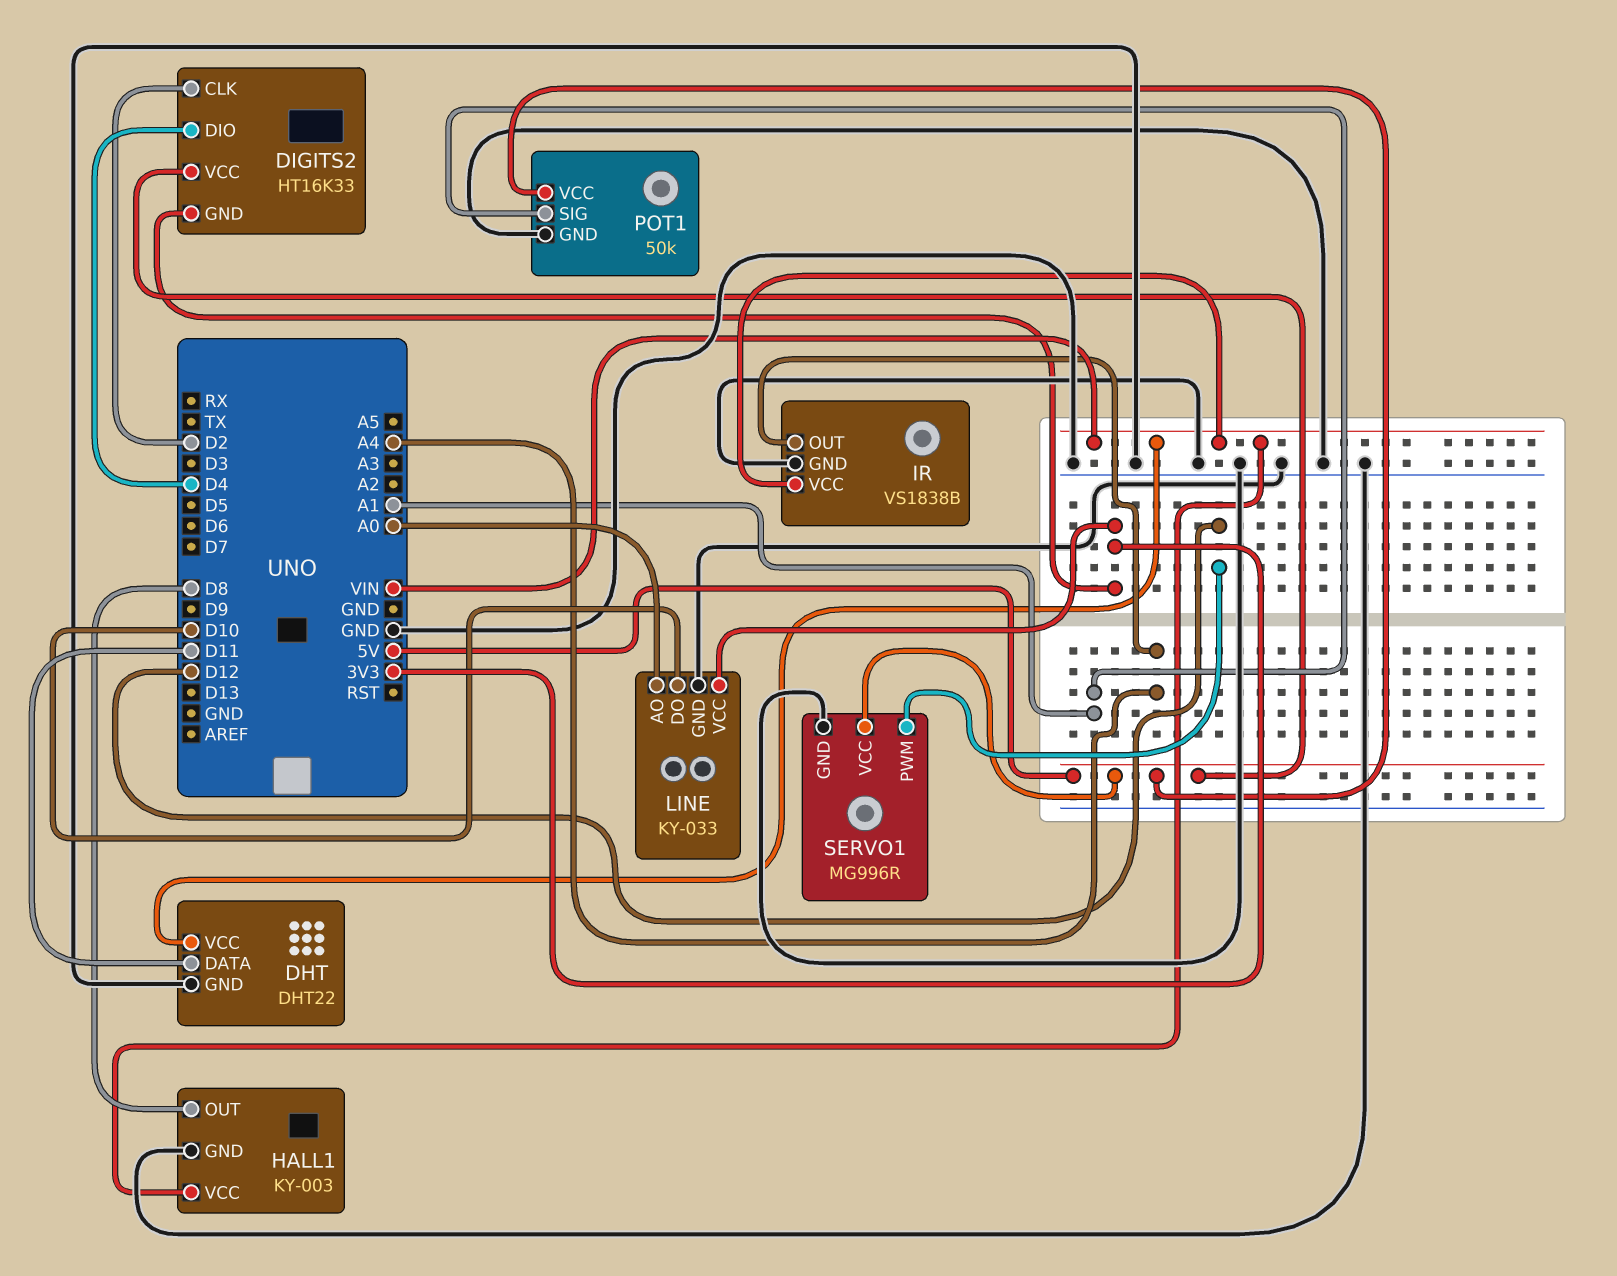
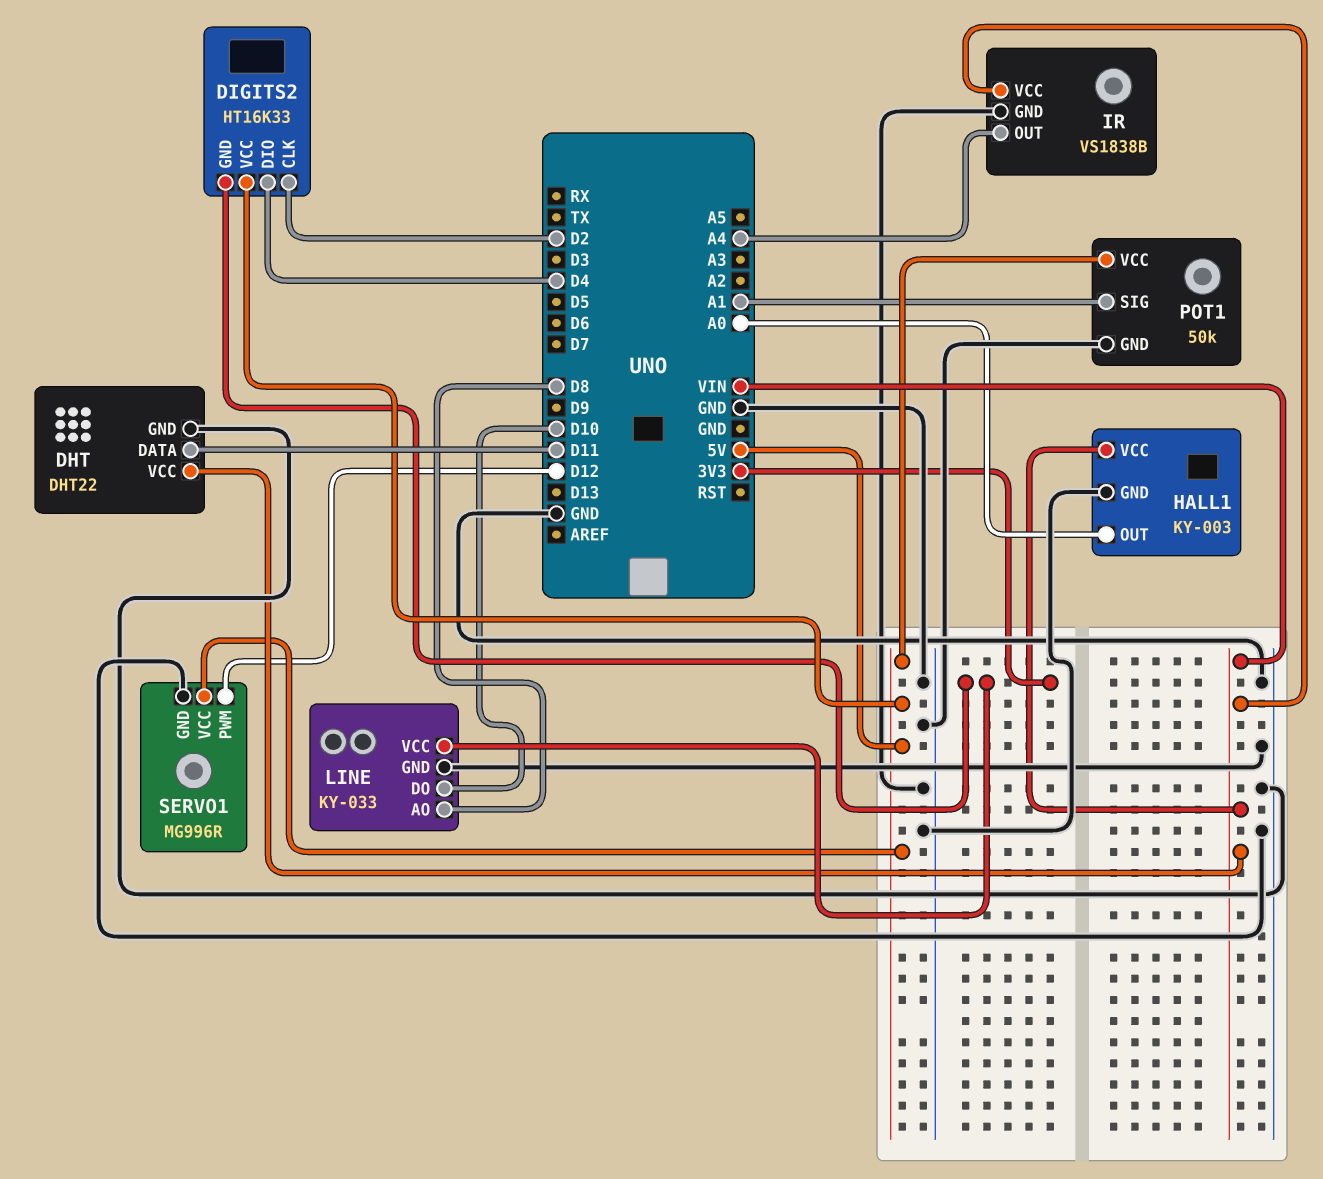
HALL1 pin OUT: D8 -> A0
LINE pin AO: A0 -> D8

